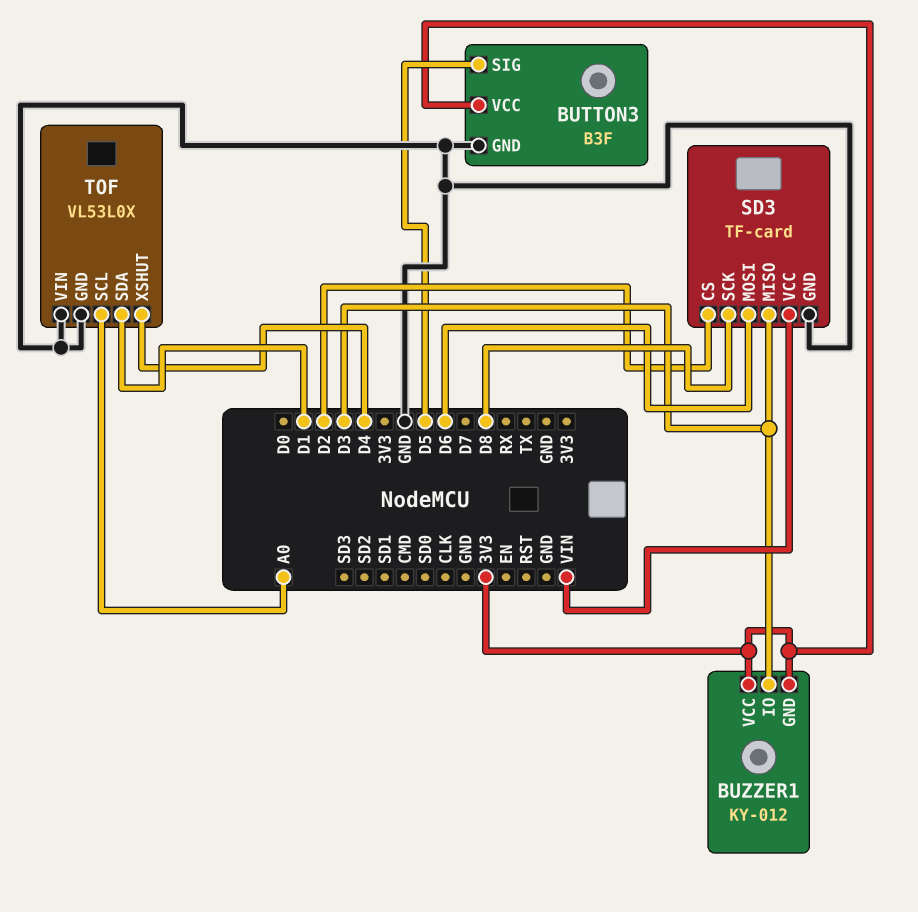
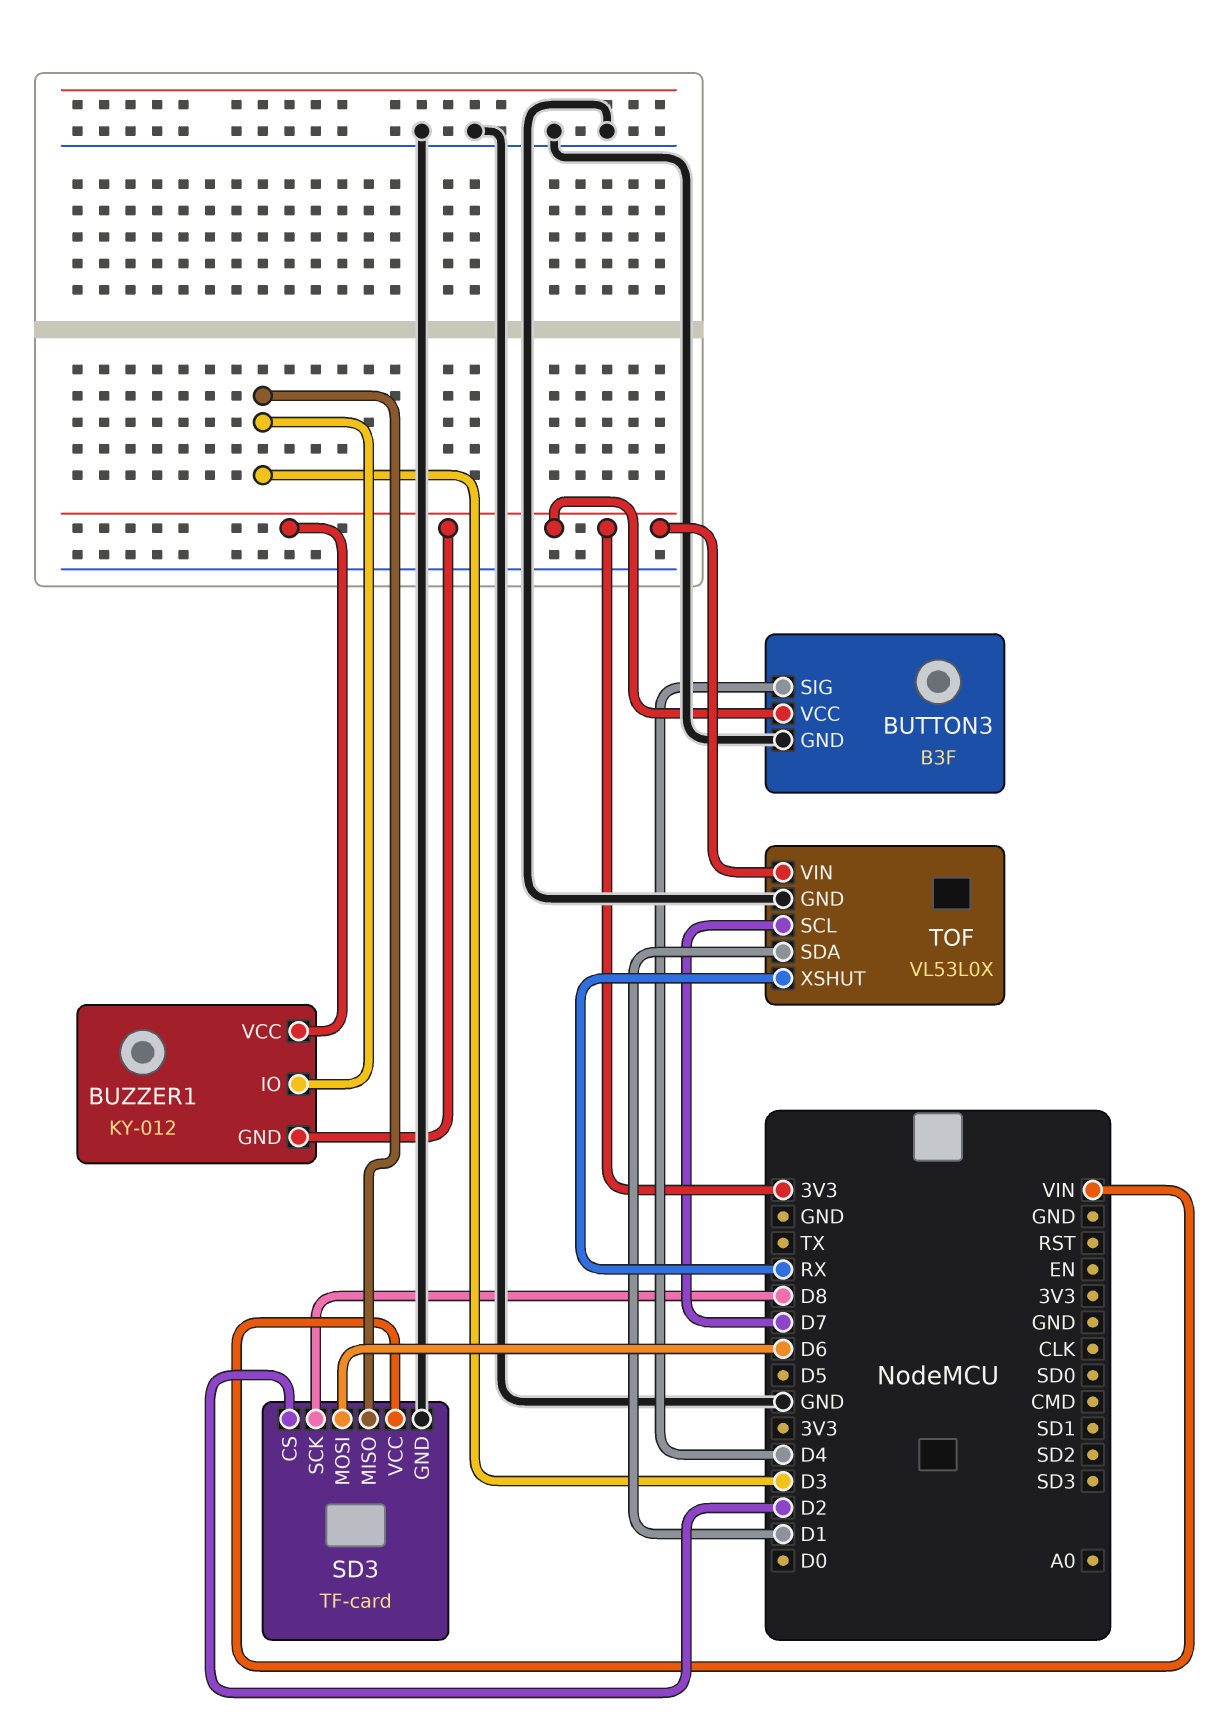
BUTTON3 pin SIG: D5 -> D4
TOF pin SCL: A0 -> D7
TOF pin VIN: GND -> 3V3
TOF pin XSHUT: D4 -> RX

